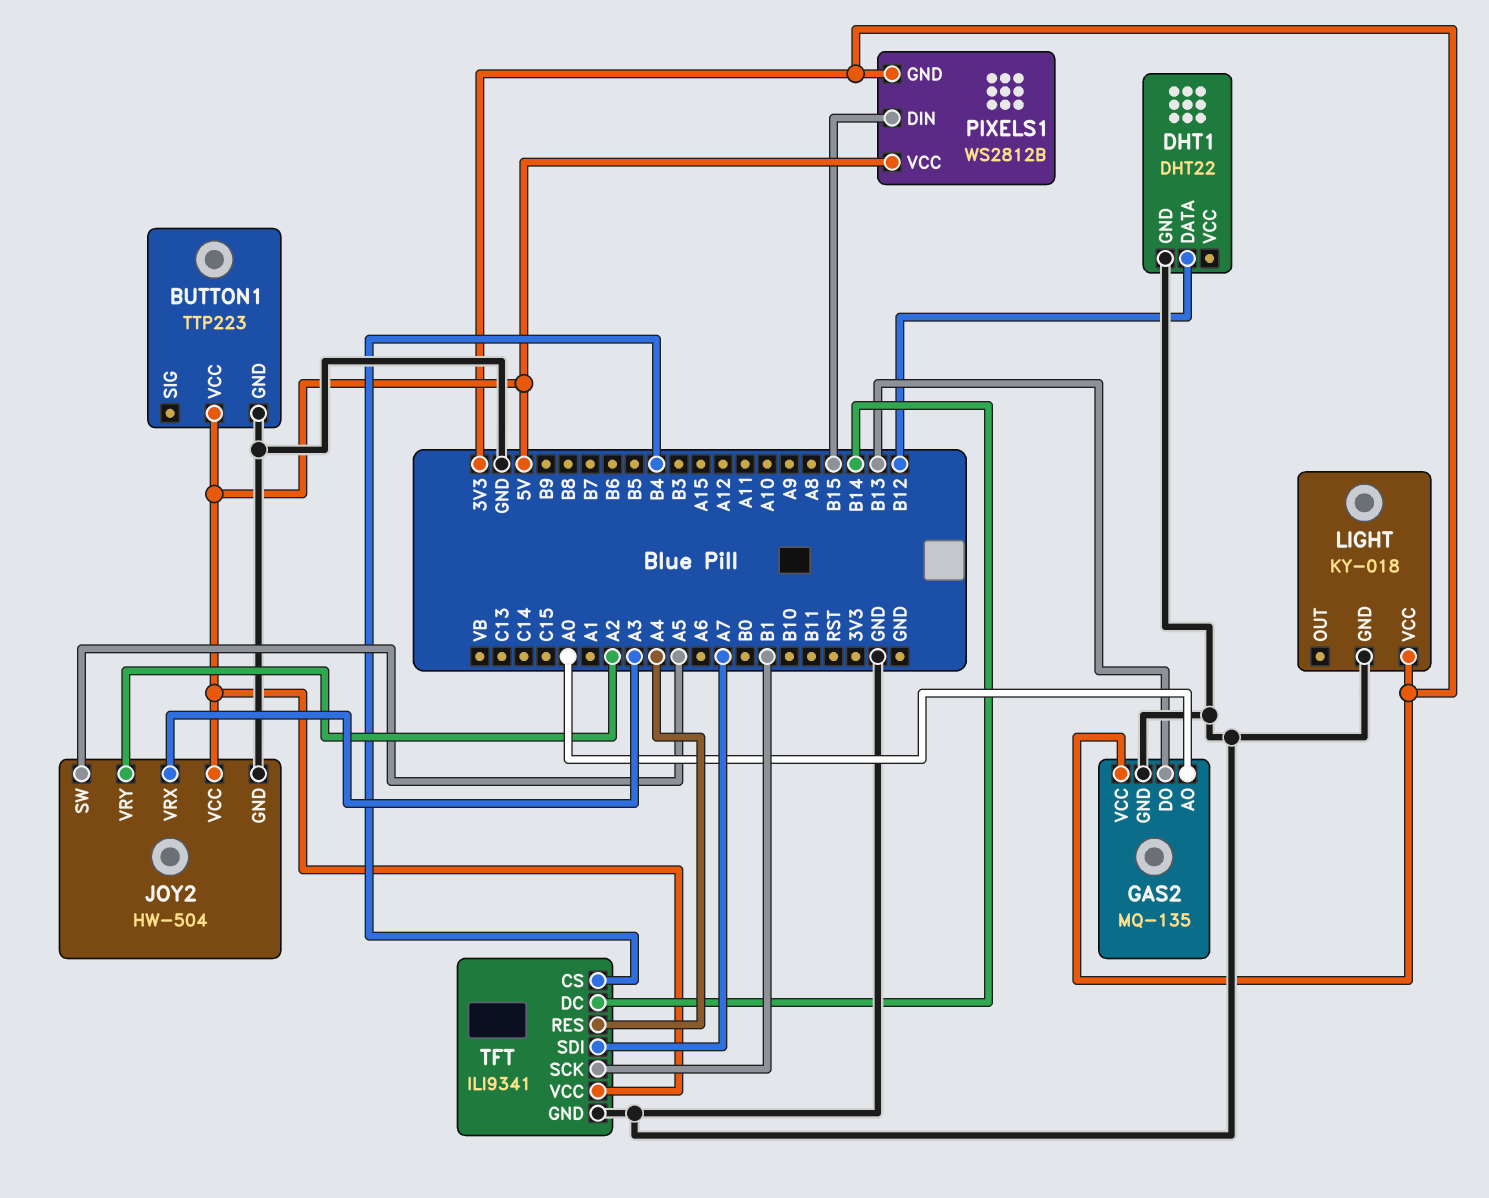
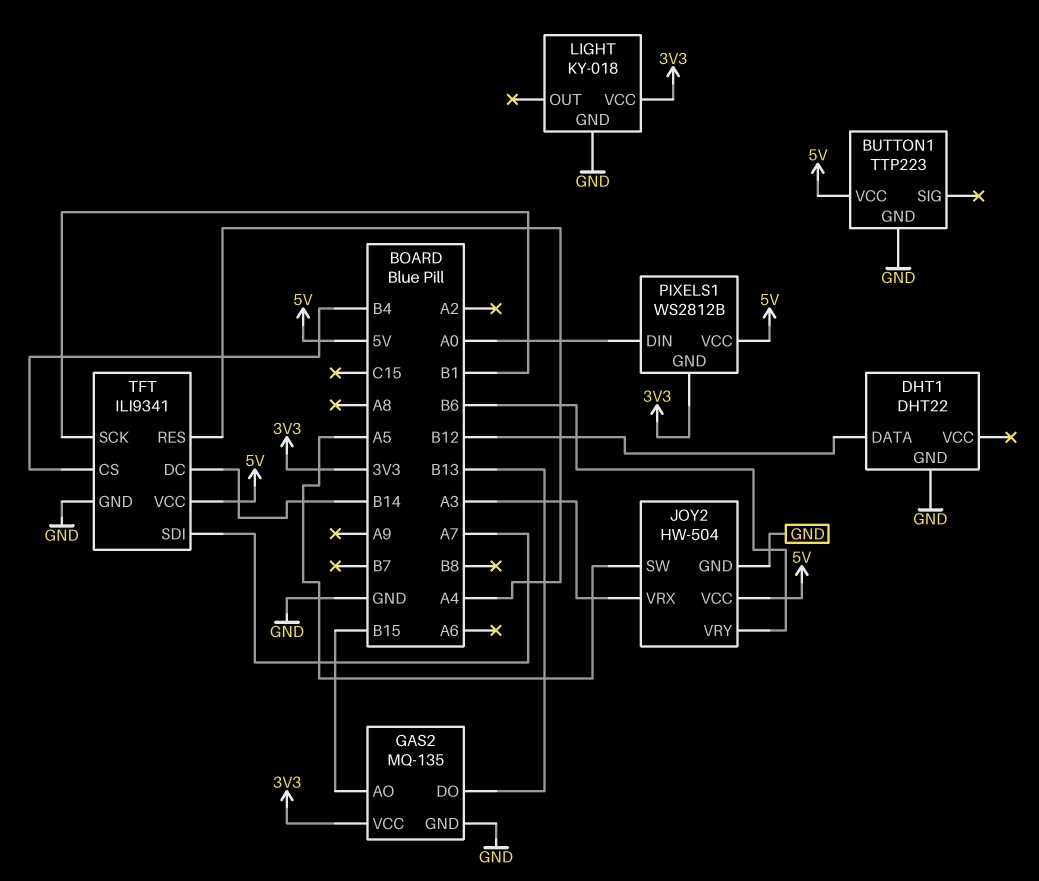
GAS2 pin AO: A0 -> B15
JOY2 pin VRY: A2 -> B6
PIXELS1 pin DIN: B15 -> A0

